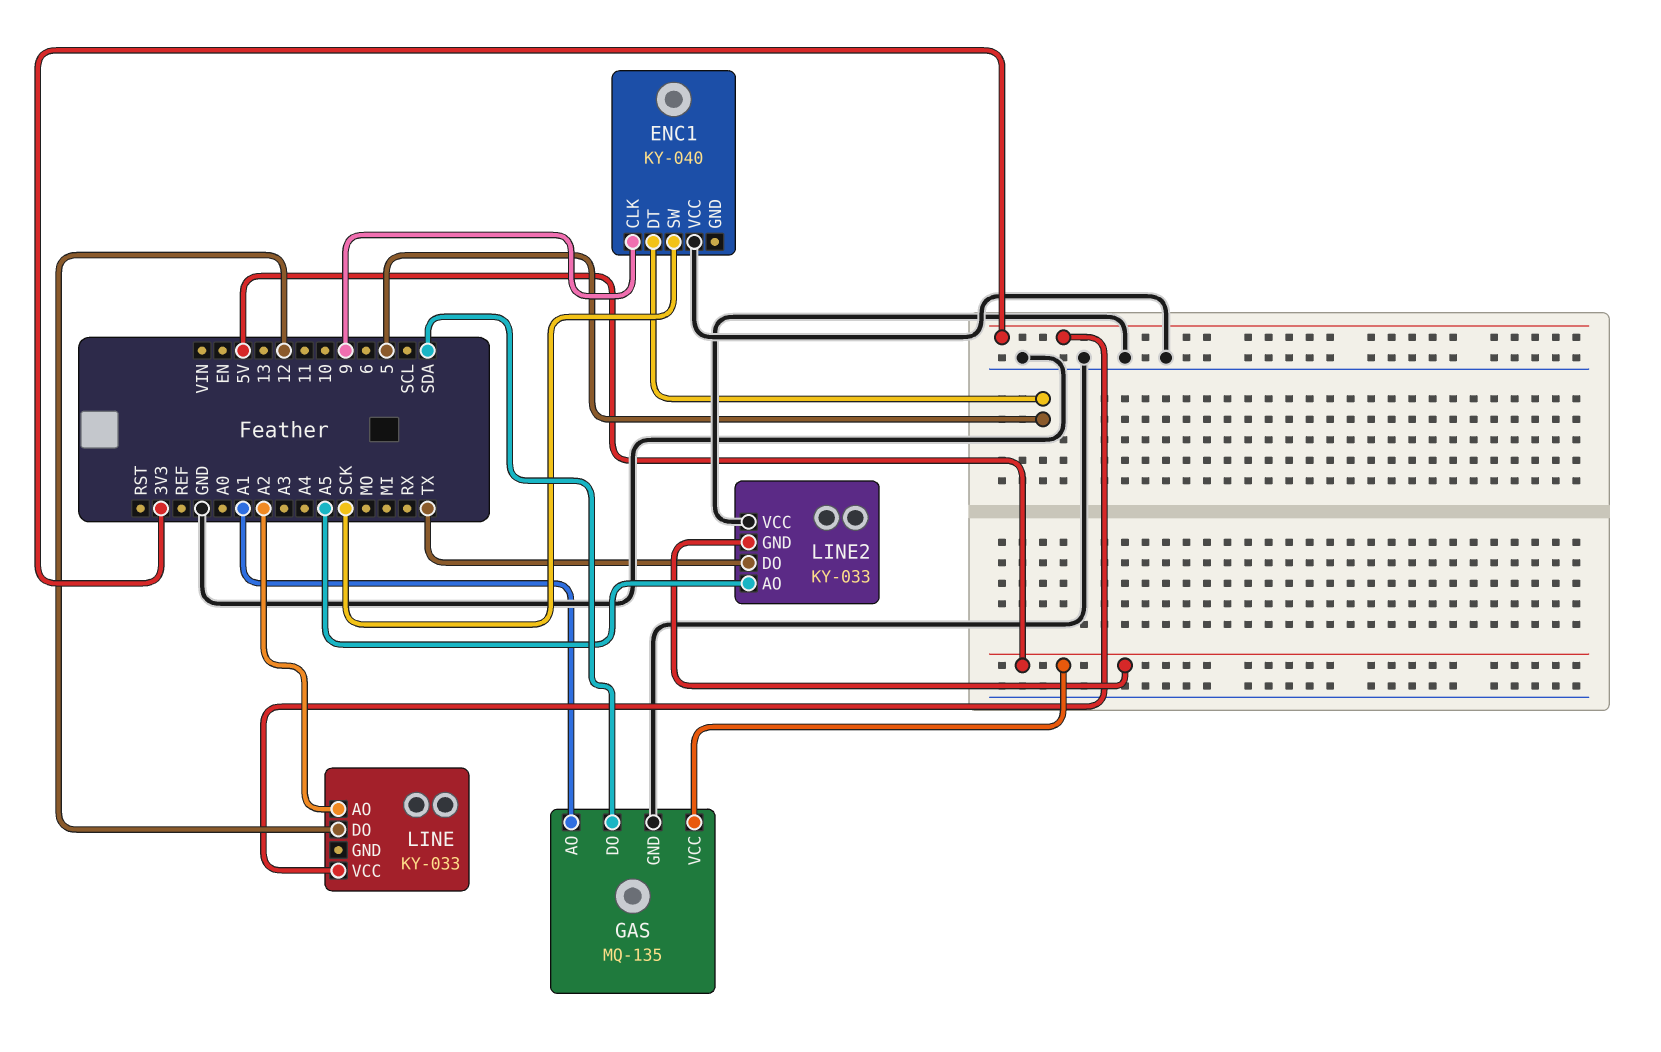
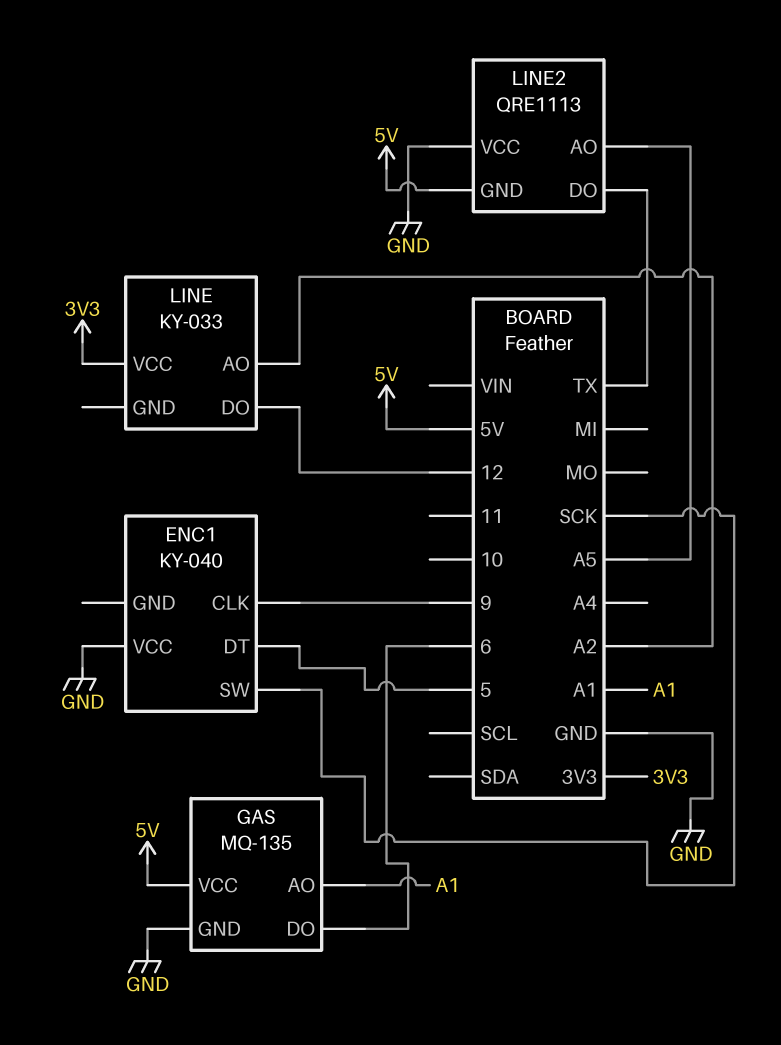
GAS pin DO: SDA -> 6
LINE2: KY-033 -> QRE1113

